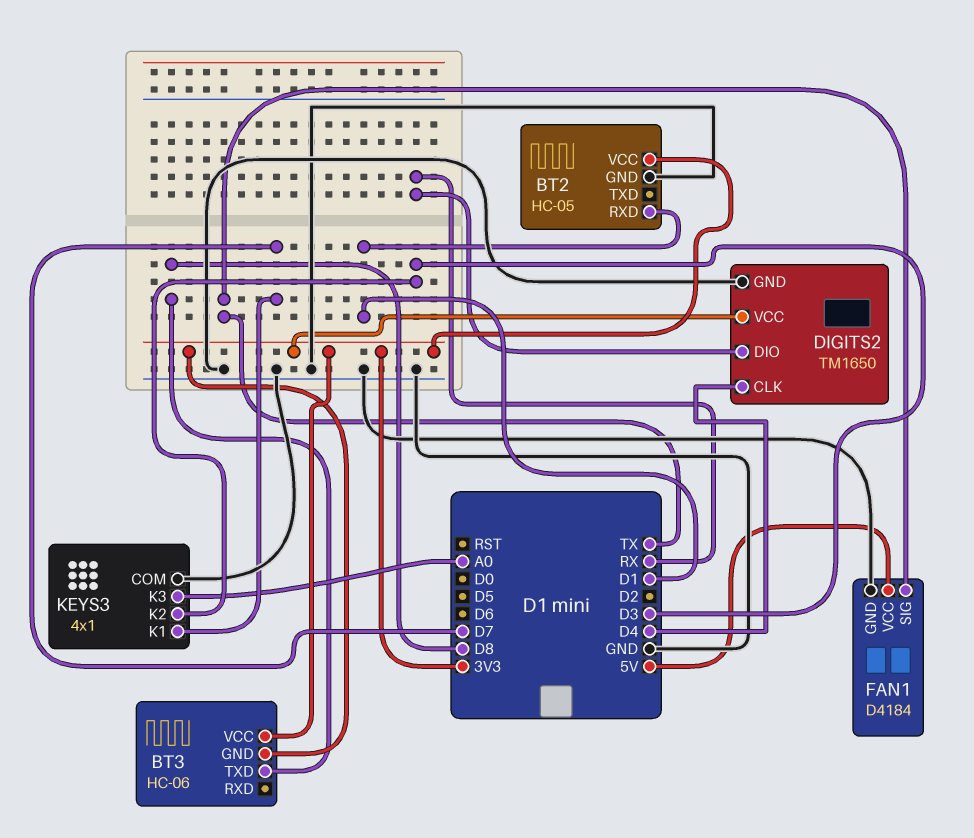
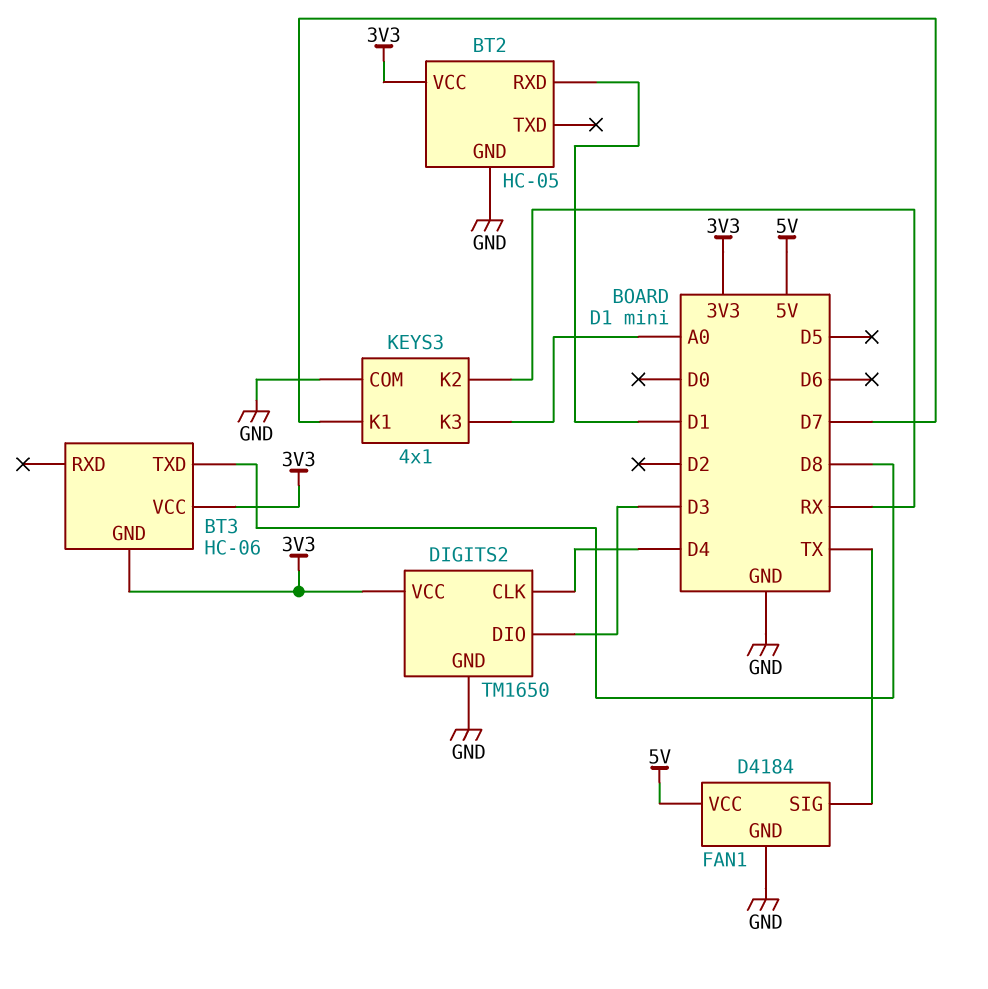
DIGITS2 pin DIO: RX -> D3
KEYS3 pin K2: D3 -> RX

